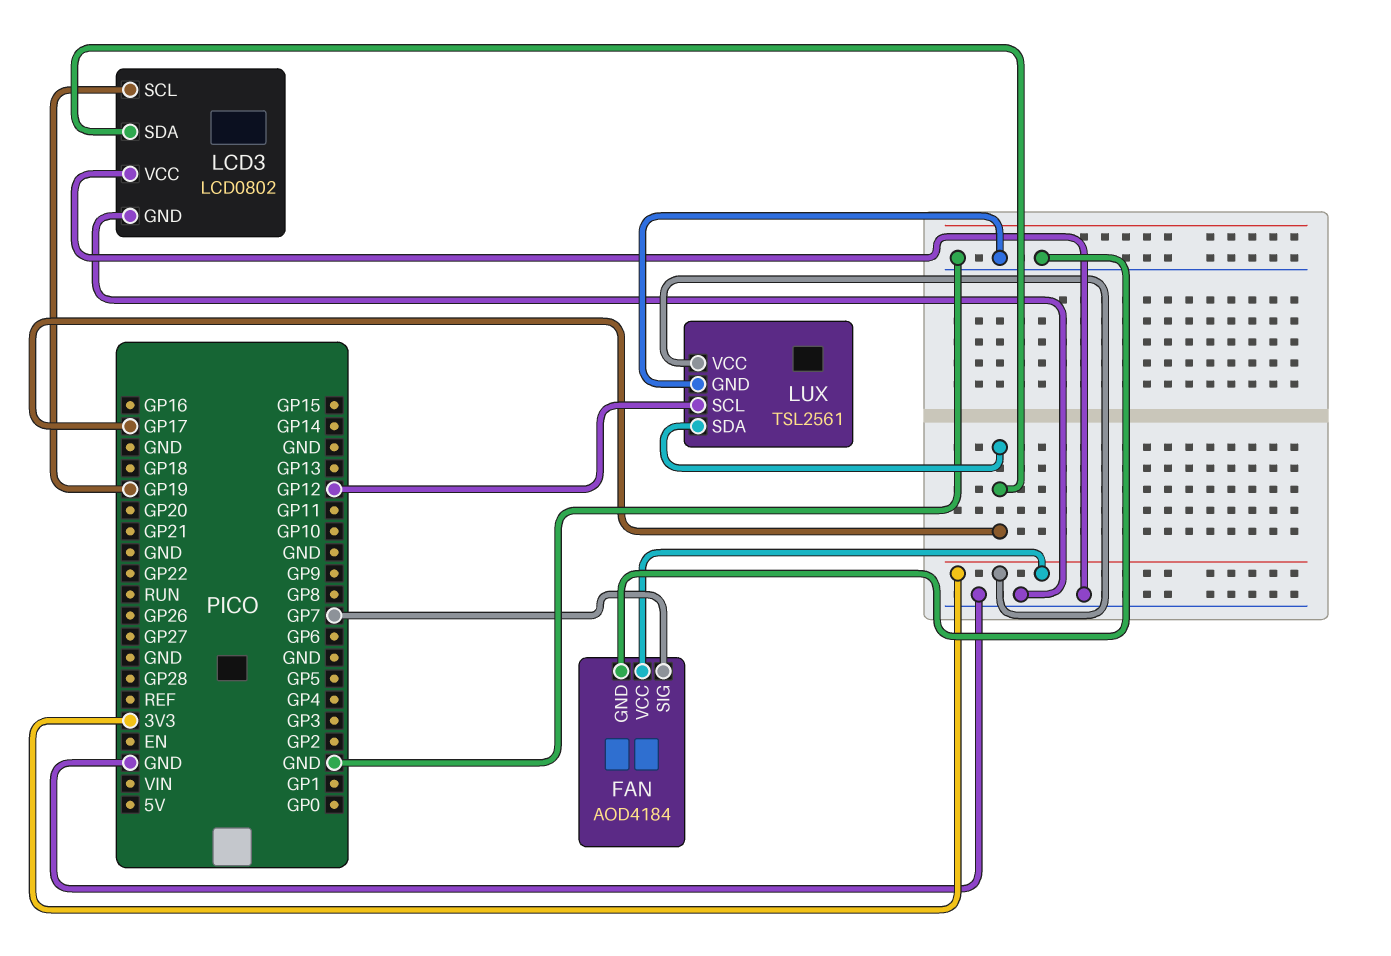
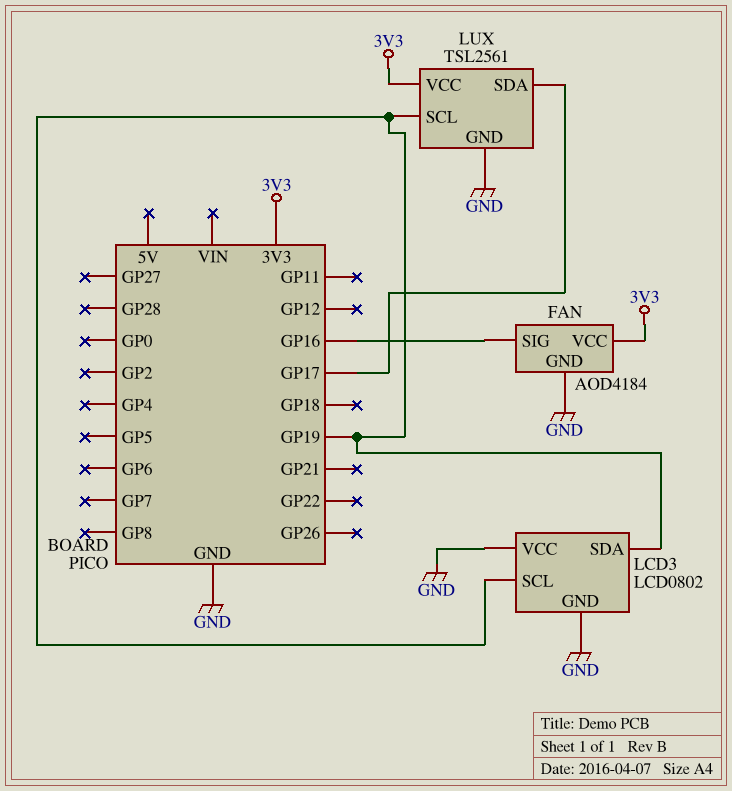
FAN pin SIG: GP7 -> GP16
LCD3 pin SDA: GP17 -> GP19
LUX pin SCL: GP12 -> GP19

